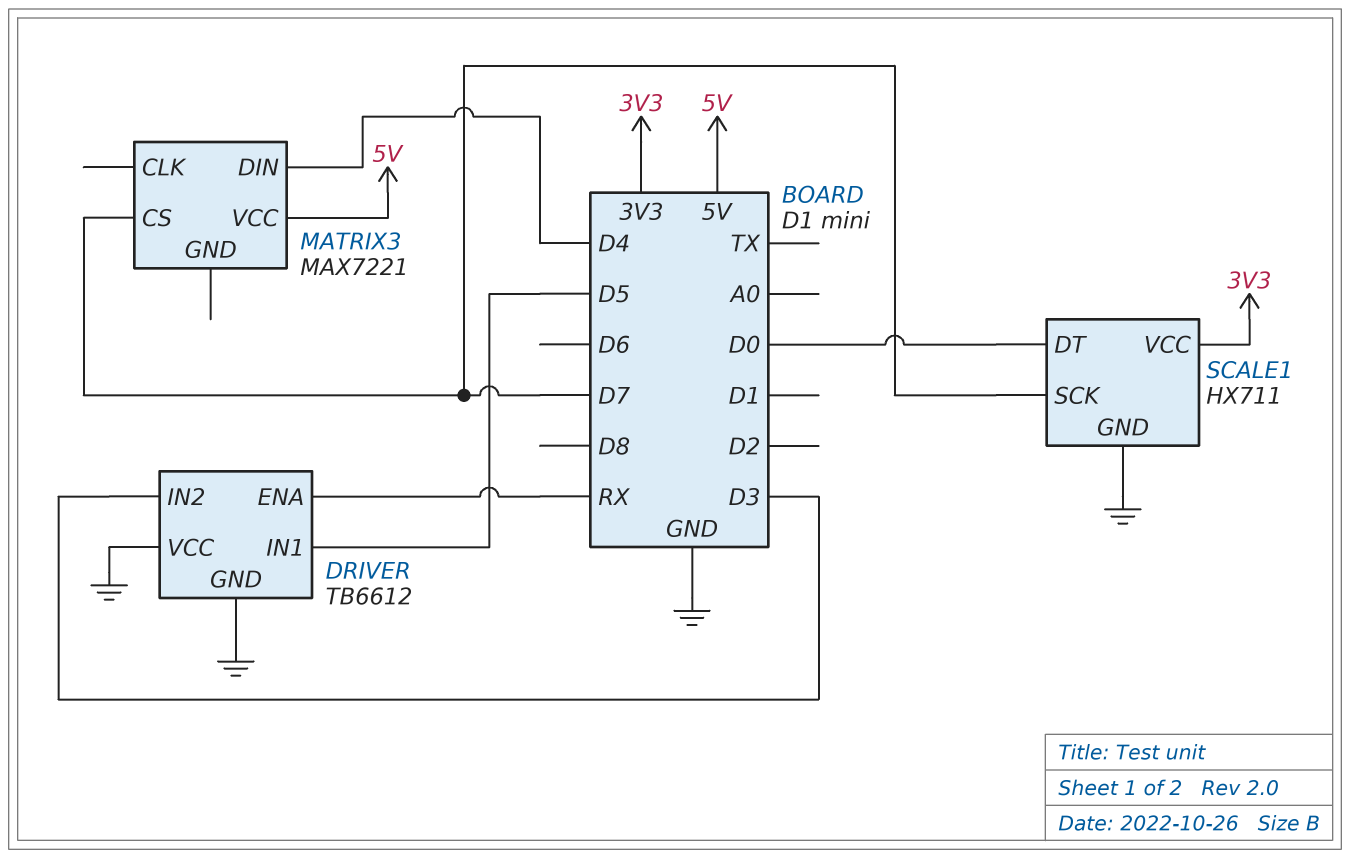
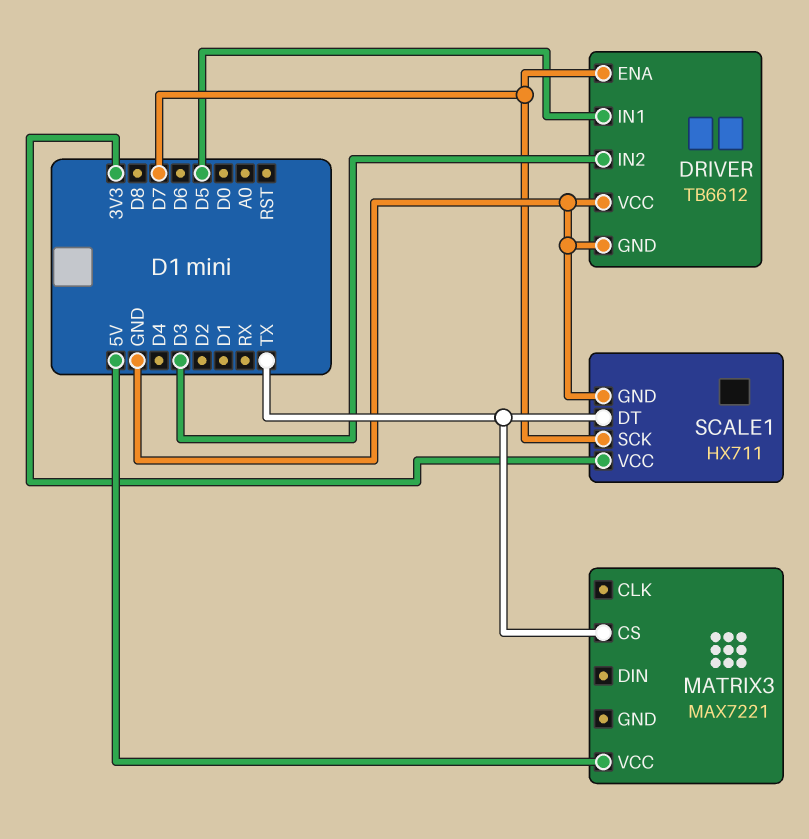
DRIVER pin ENA: RX -> D7
MATRIX3 pin CS: D7 -> TX
MATRIX3 pin DIN: D4 -> none
SCALE1 pin DT: D0 -> TX

